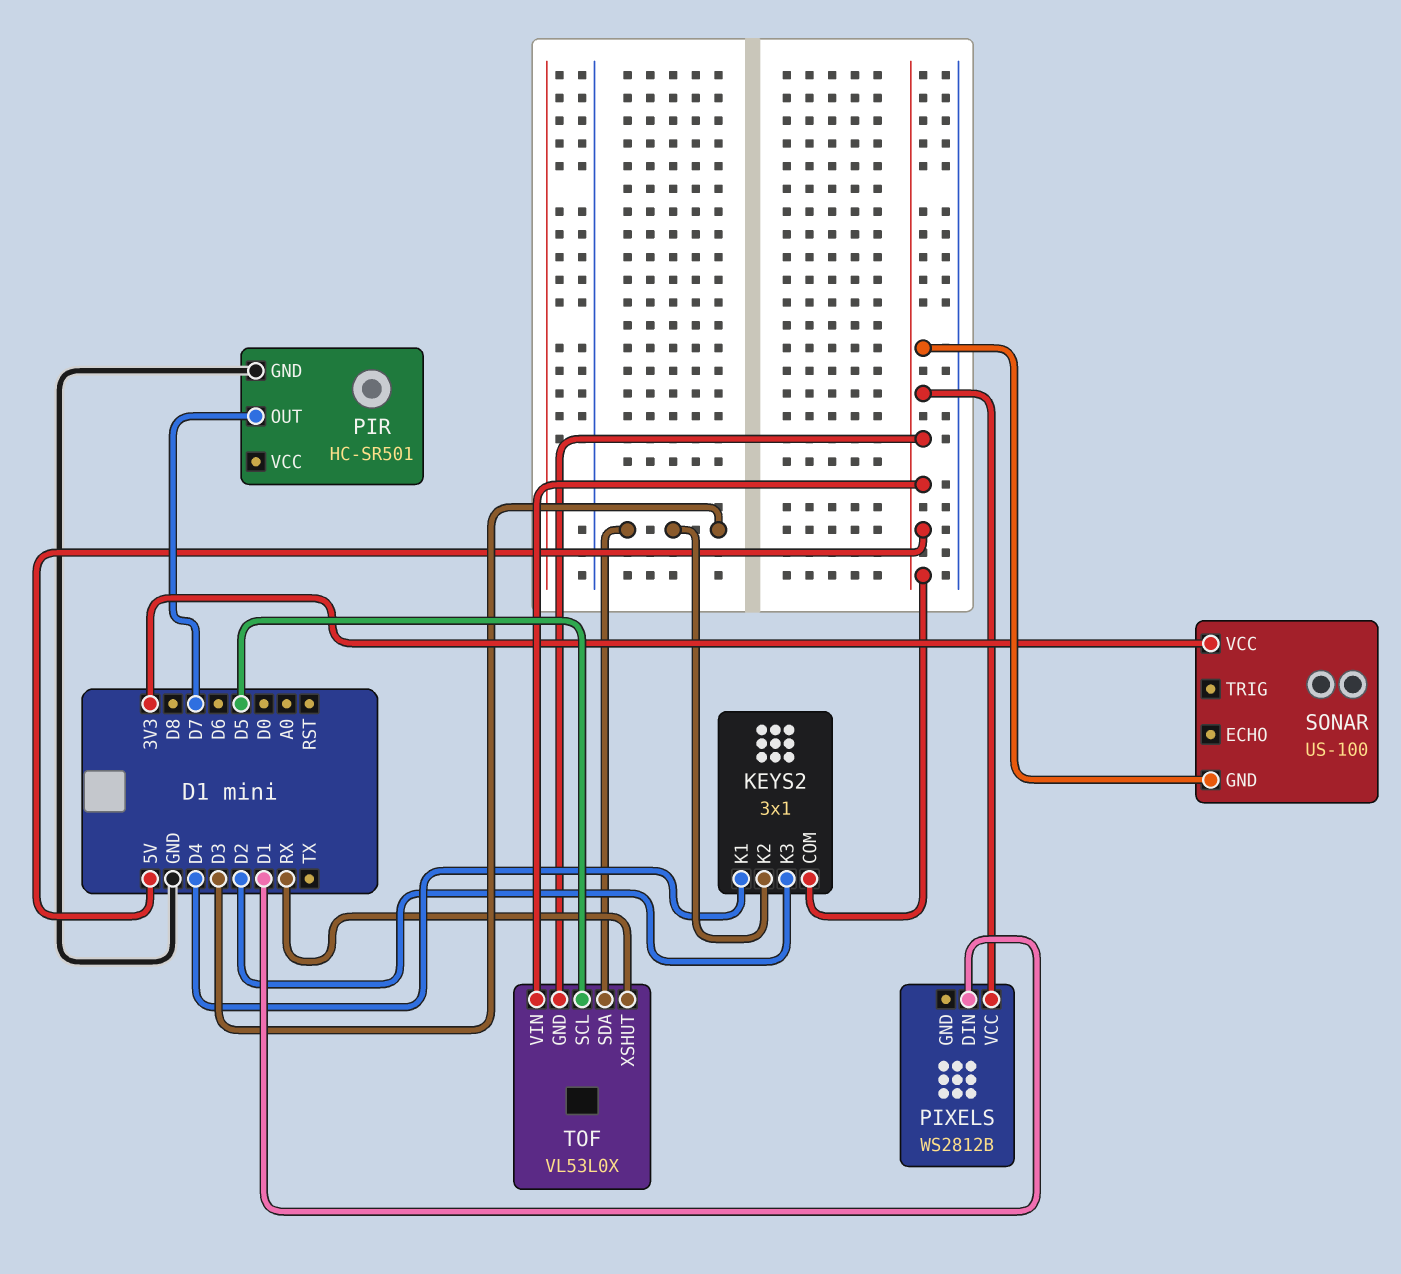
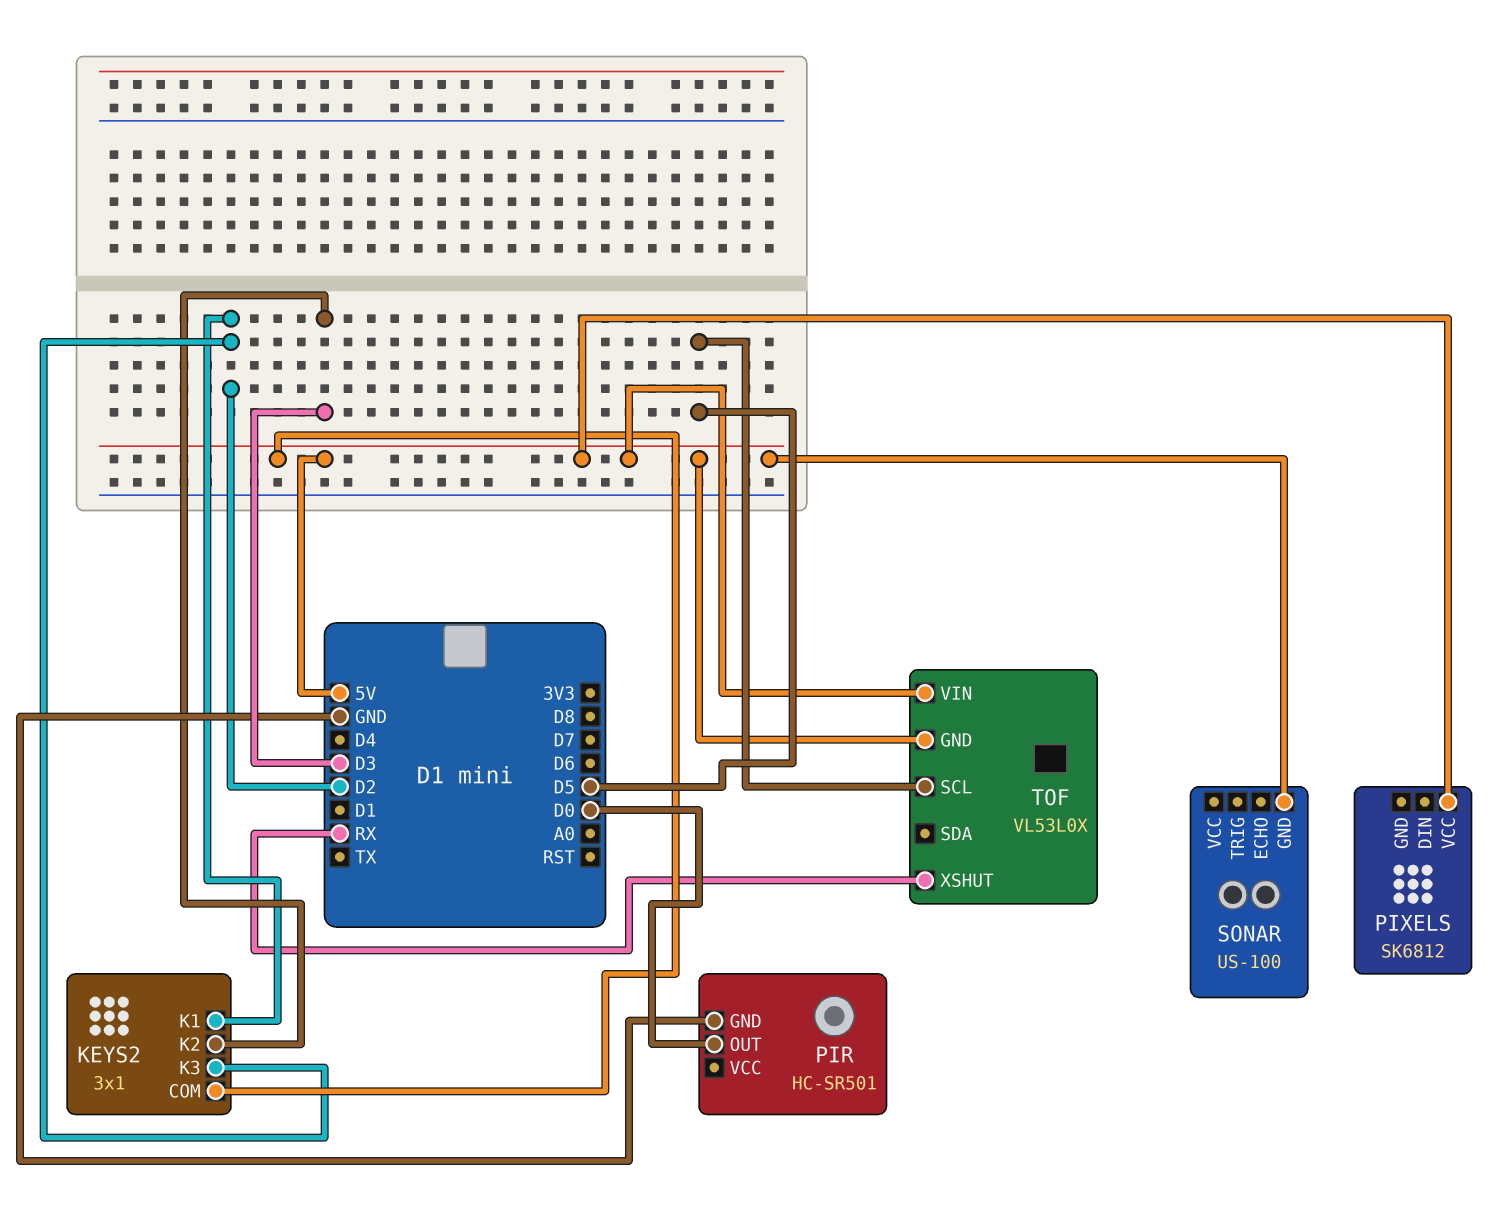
KEYS2 pin K1: D4 -> D2
PIR pin OUT: D7 -> D0
PIXELS: WS2812B -> SK6812
PIXELS pin DIN: D1 -> none
SONAR pin VCC: 3V3 -> none
TOF pin SDA: D3 -> none

